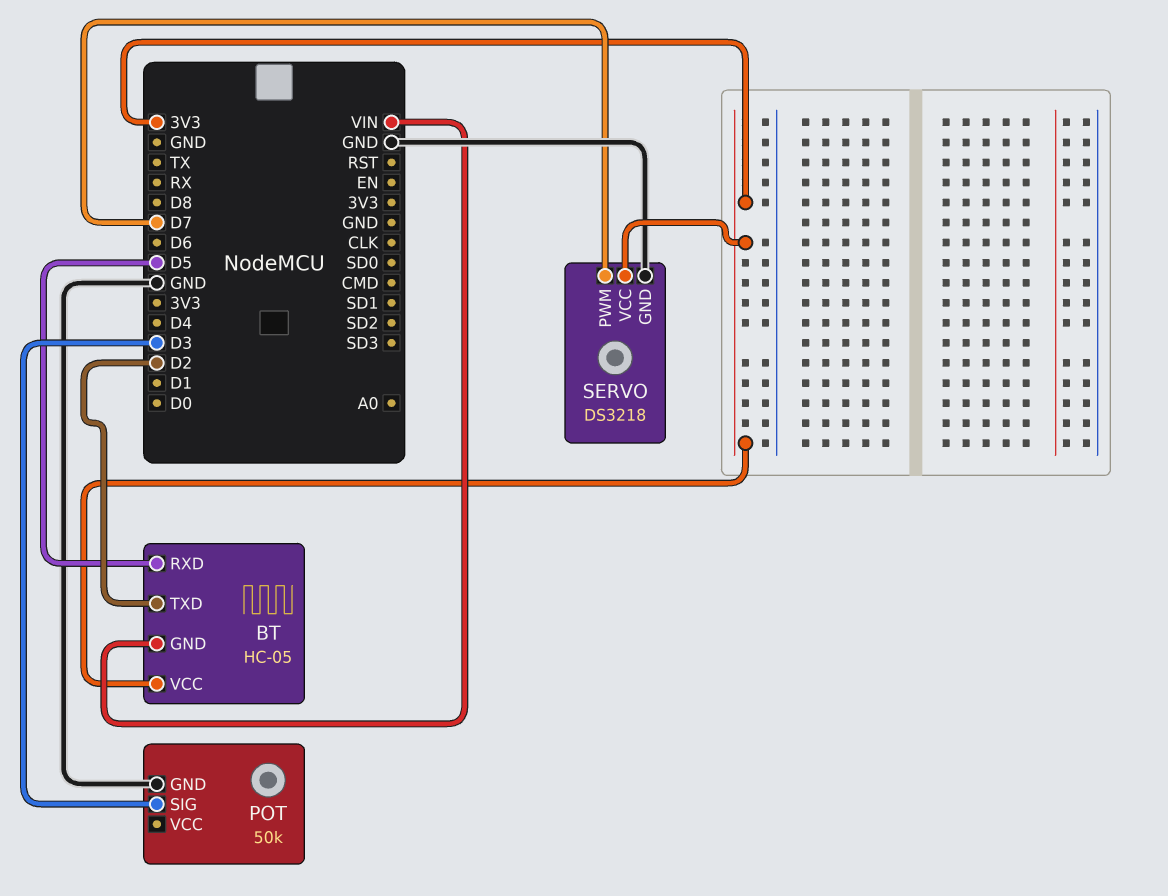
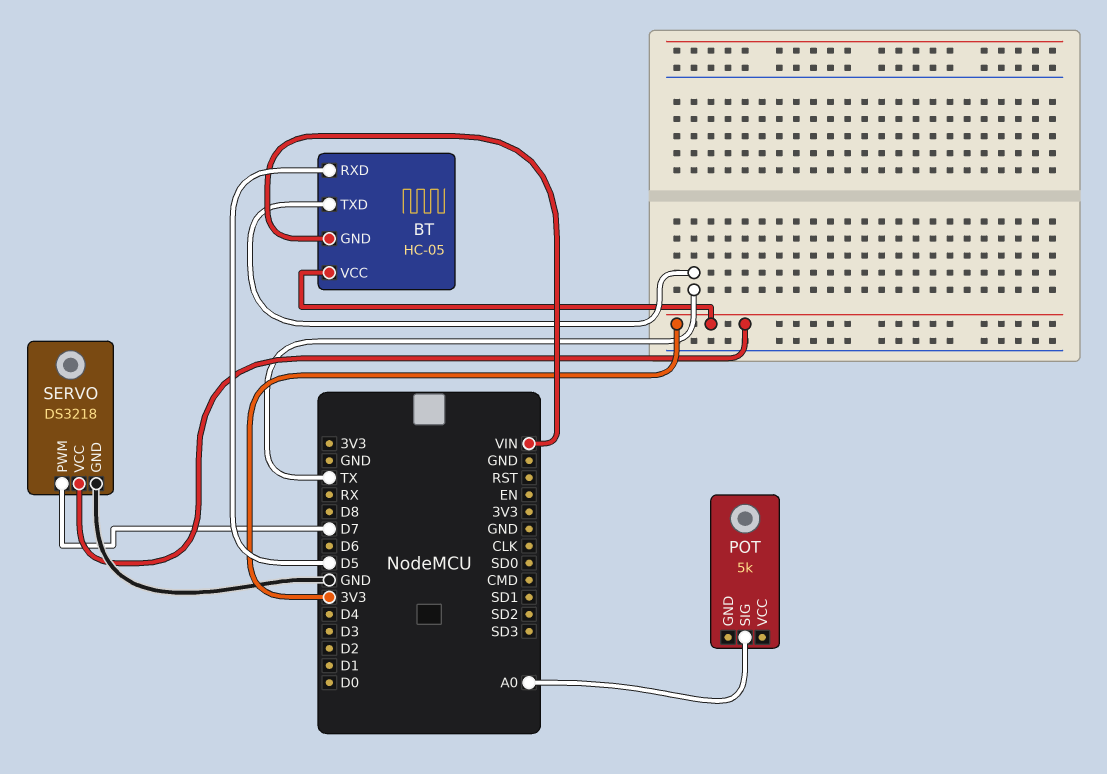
BT pin TXD: D2 -> TX
POT: 50k -> 5k
POT pin GND: GND -> none
POT pin SIG: D3 -> A0

